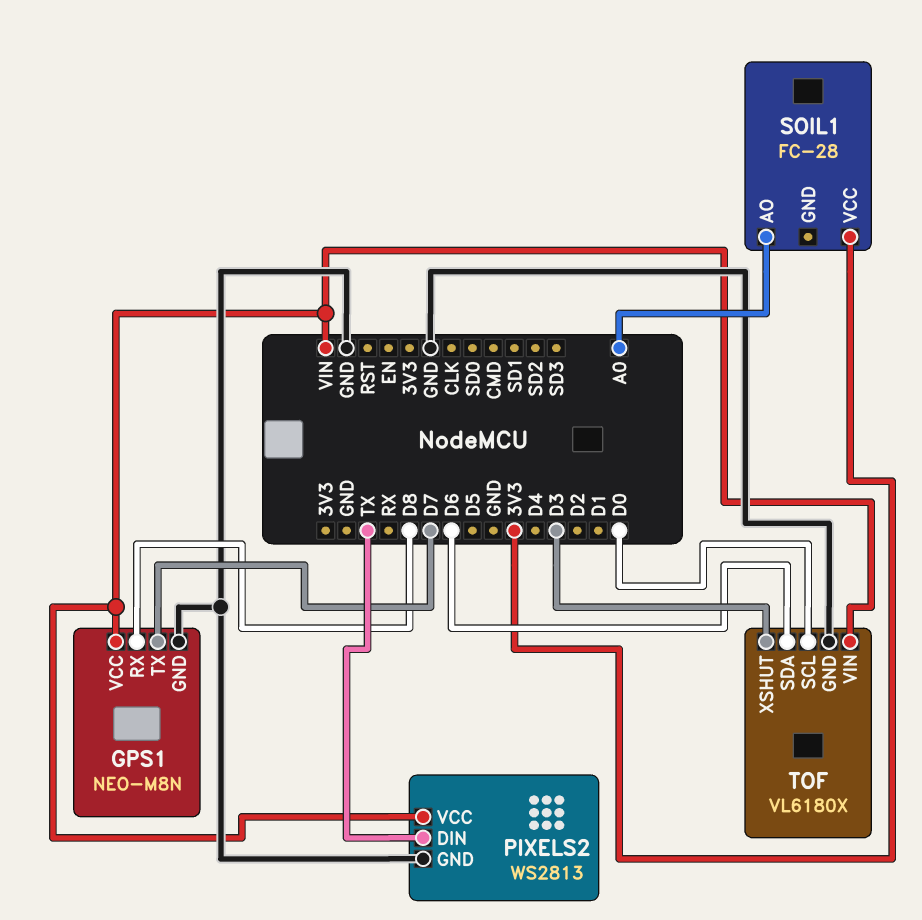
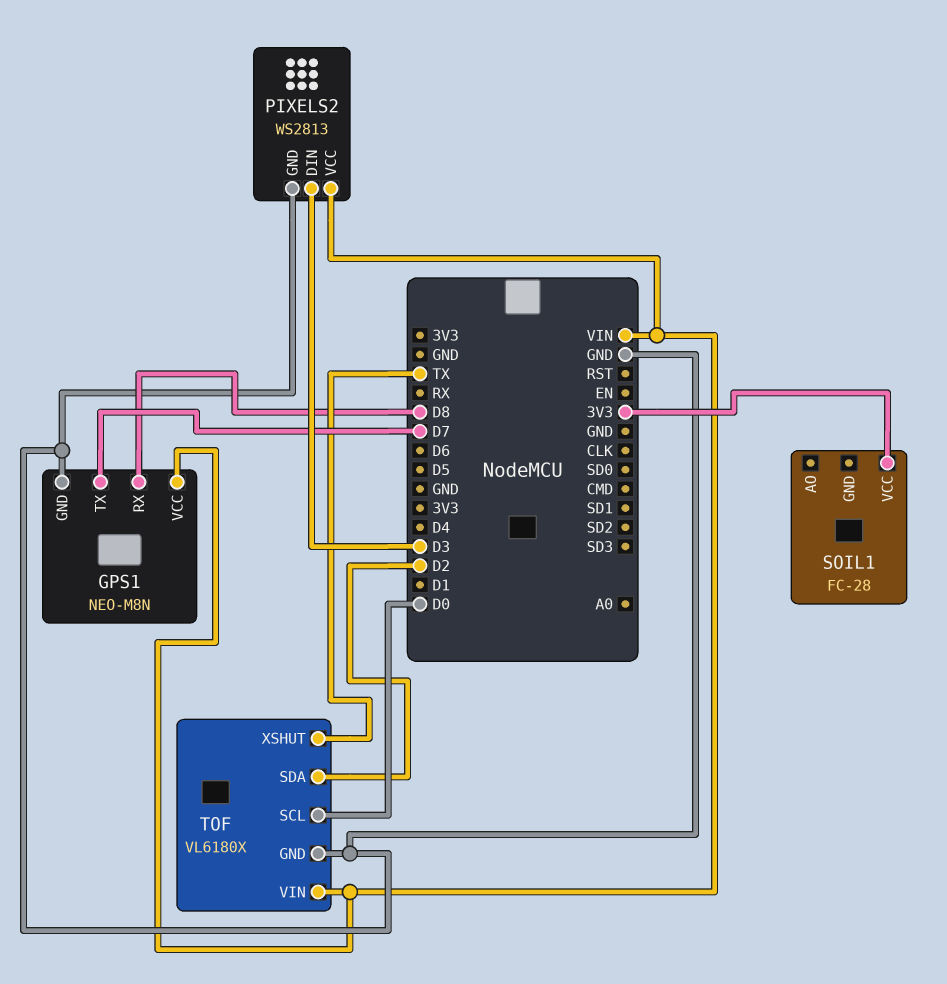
PIXELS2 pin DIN: TX -> D3
SOIL1 pin AO: A0 -> none
TOF pin SDA: D6 -> D2
TOF pin XSHUT: D3 -> TX

